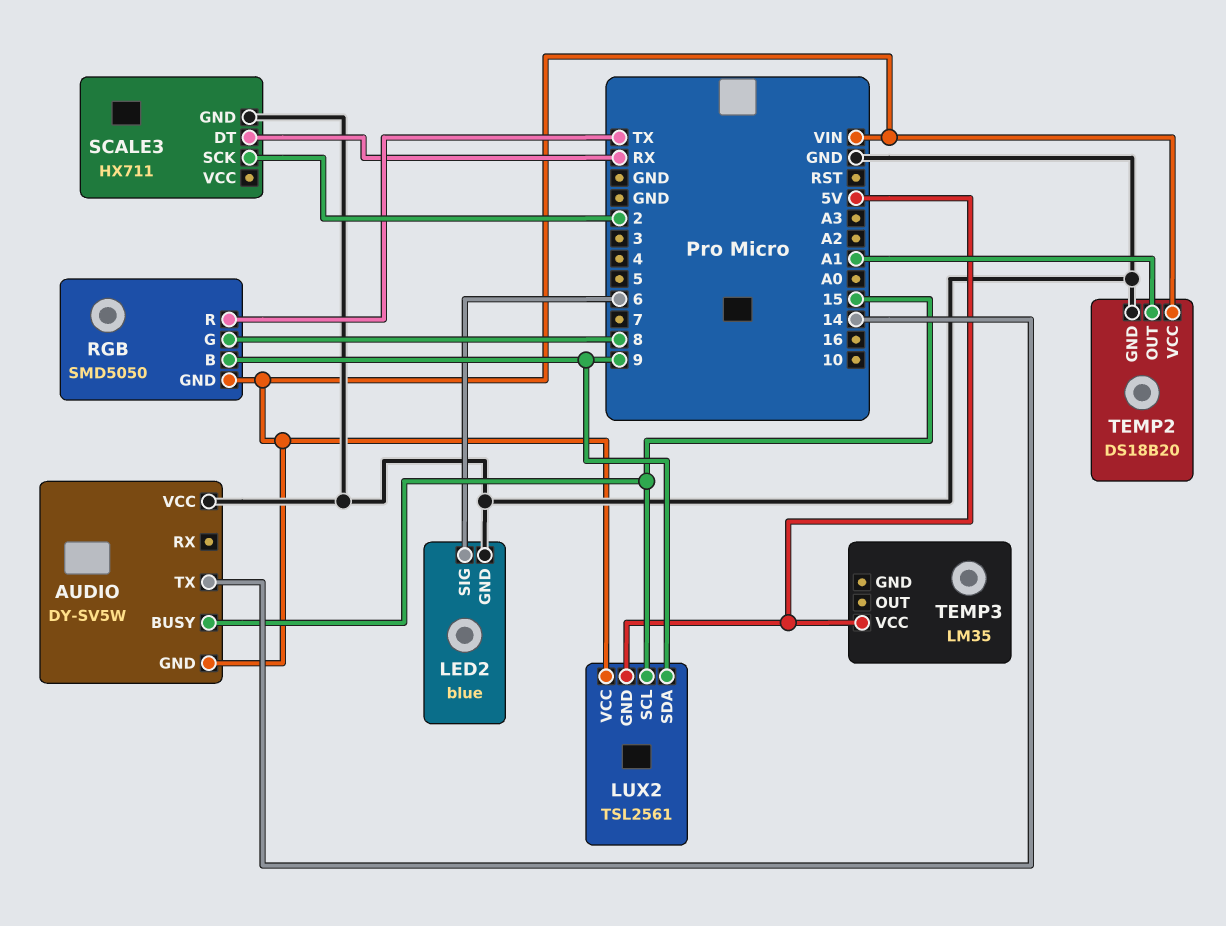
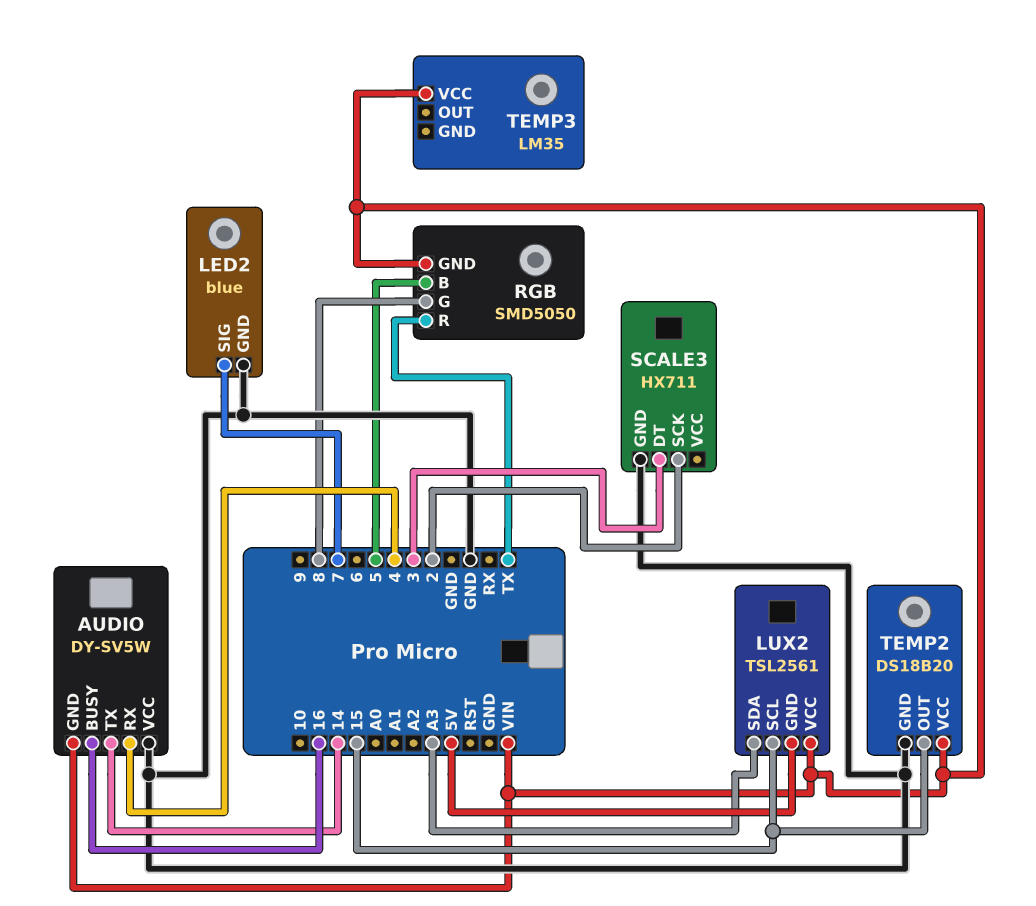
AUDIO pin BUSY: 15 -> 16
AUDIO pin RX: none -> 4
LED2 pin SIG: 6 -> 7
LUX2 pin SDA: 9 -> A3
RGB pin B: 9 -> 5
SCALE3 pin DT: RX -> 3
TEMP2 pin OUT: A1 -> 15
TEMP3 pin VCC: 5V -> VIN

